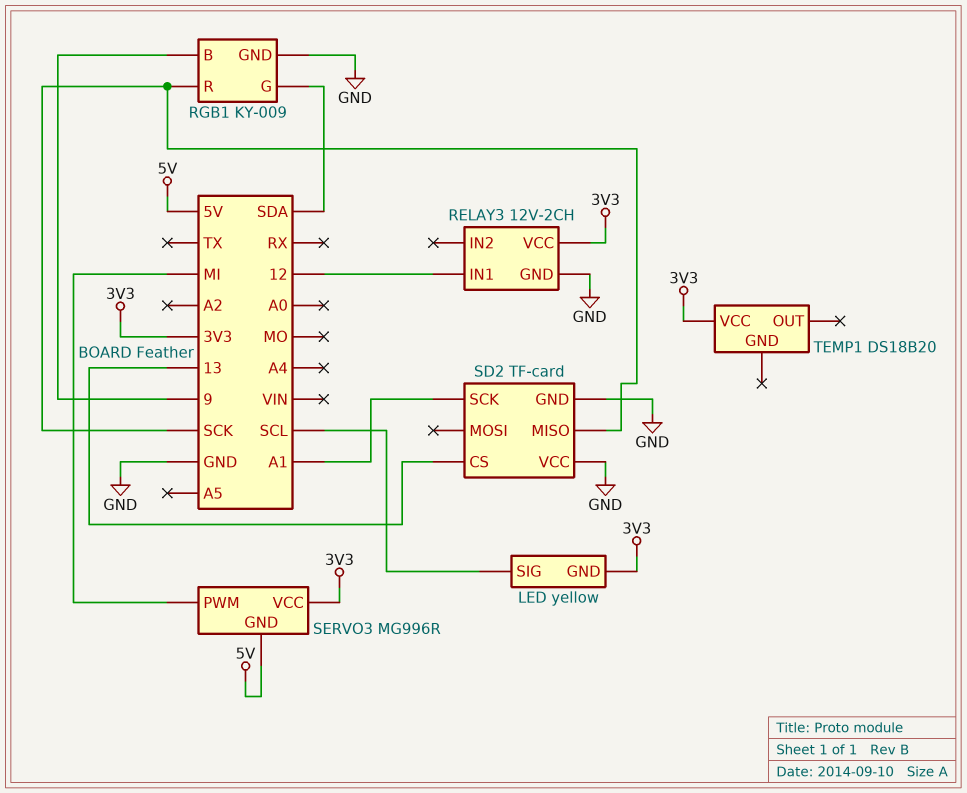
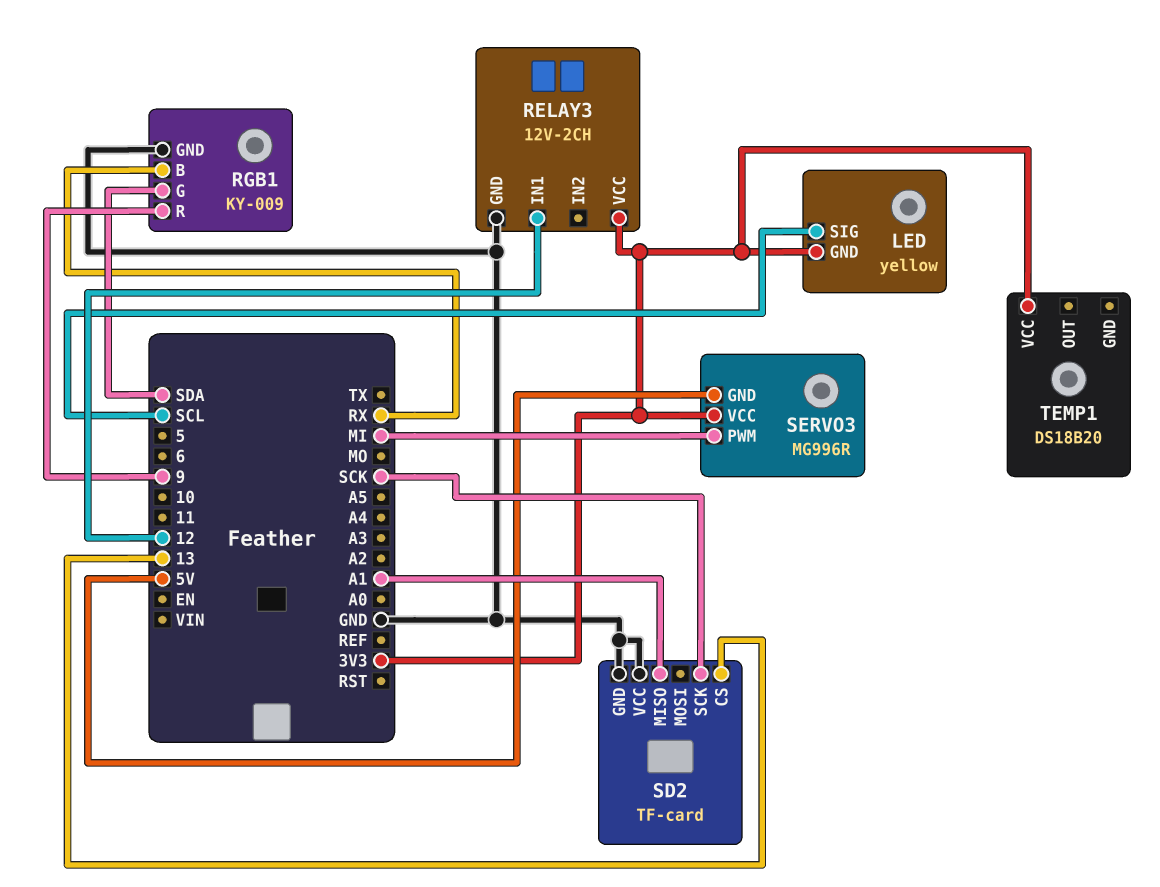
RGB1 pin B: 9 -> RX
RGB1 pin R: SCK -> 9
SD2 pin MISO: SCK -> A1
SD2 pin SCK: A1 -> SCK

